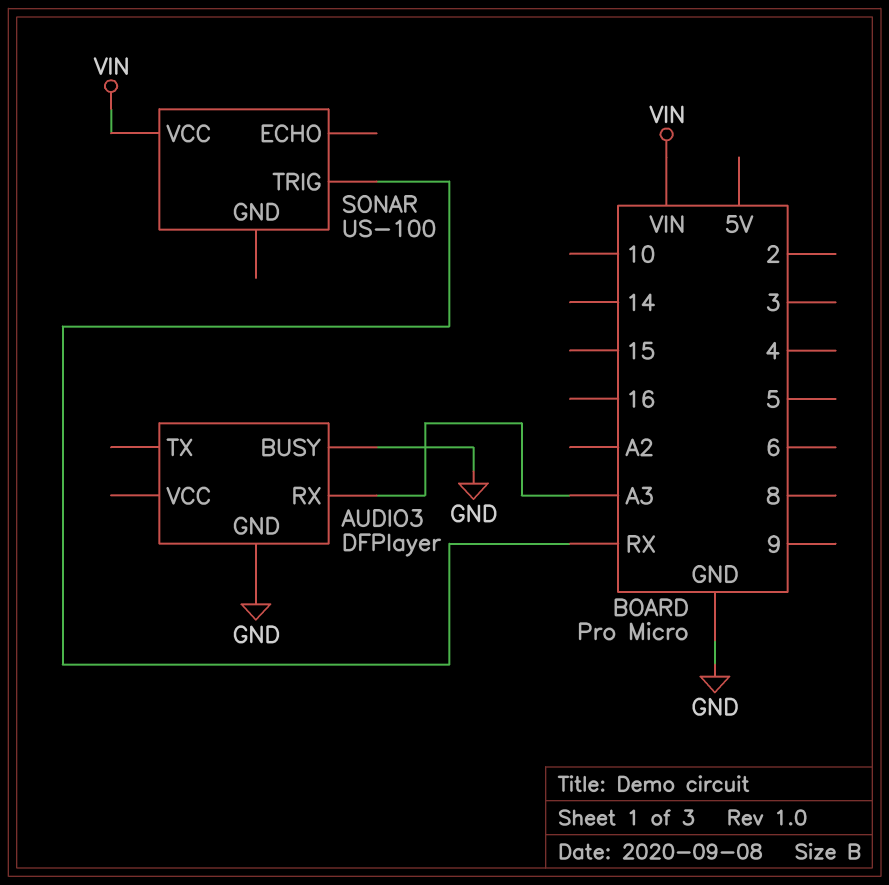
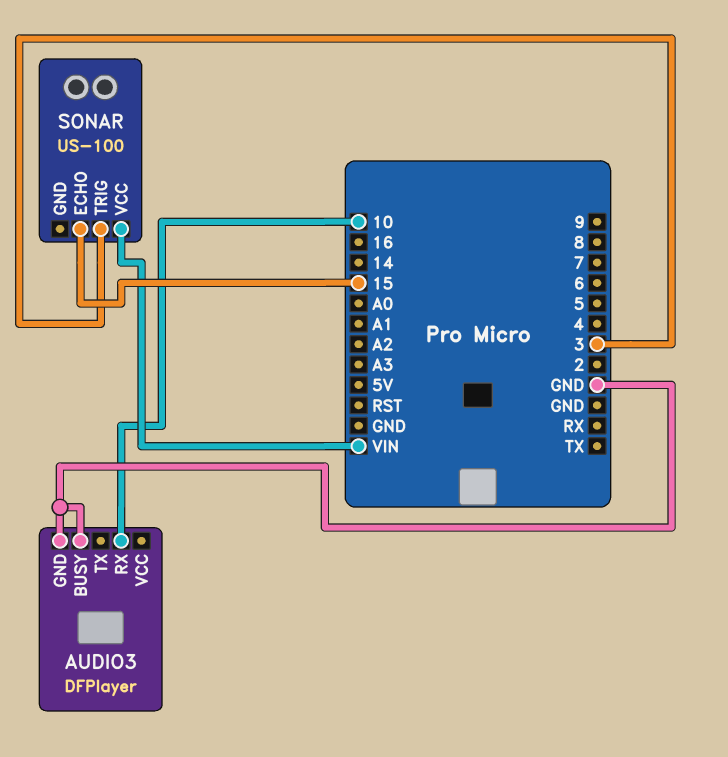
AUDIO3 pin RX: A3 -> 10
SONAR pin ECHO: none -> 15
SONAR pin TRIG: RX -> 3

